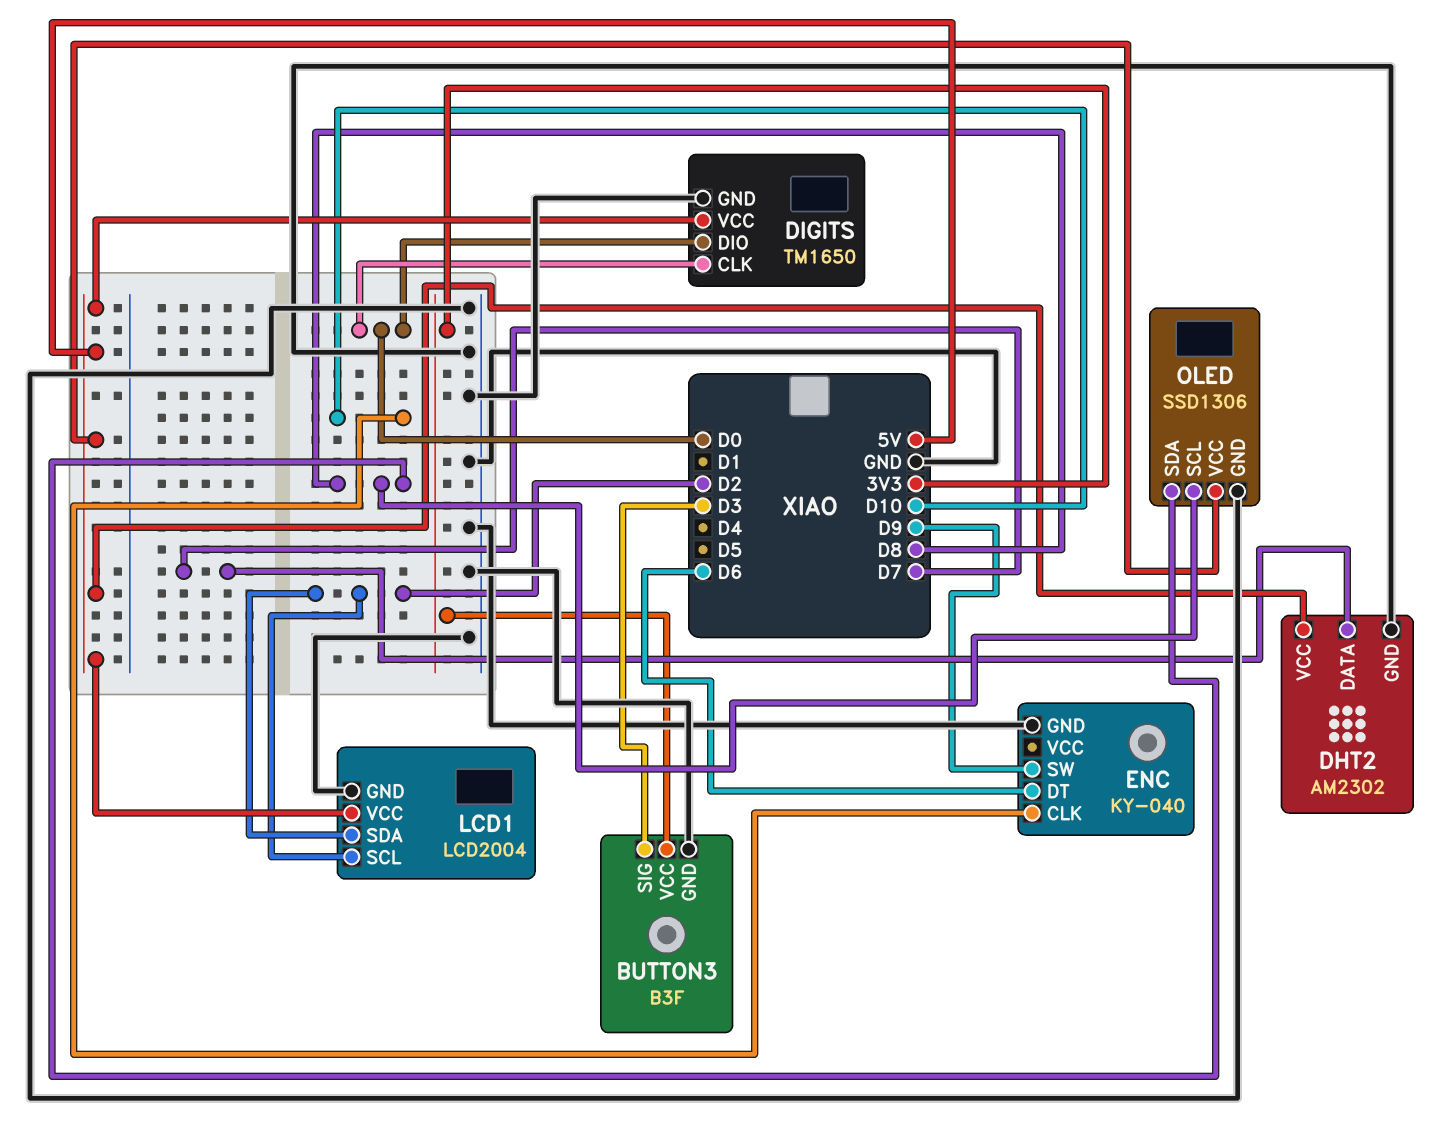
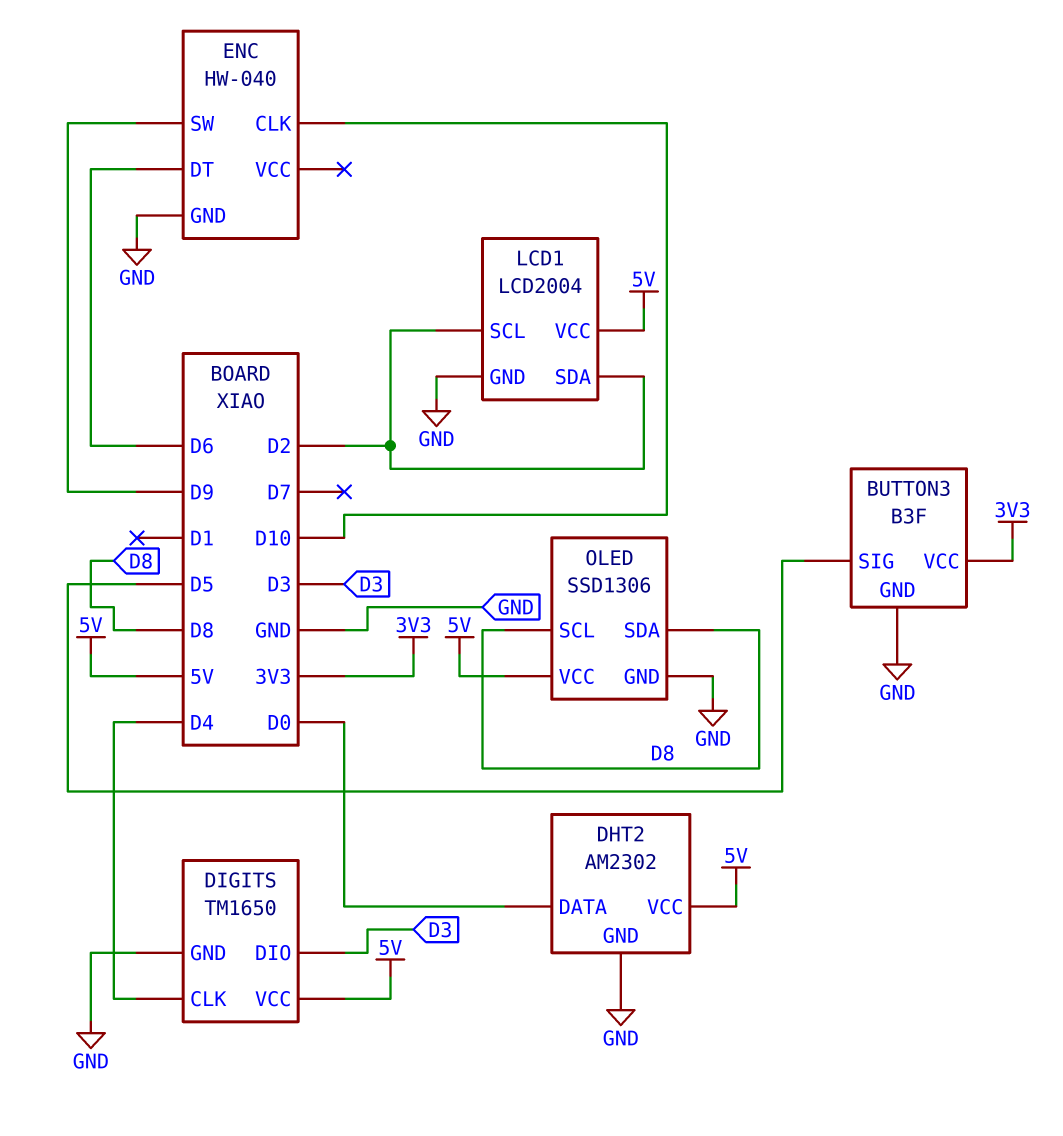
BUTTON3 pin SIG: D3 -> D5
DHT2 pin DATA: D7 -> D0
DIGITS pin CLK: D0 -> D4
DIGITS pin DIO: D0 -> D3
ENC: KY-040 -> HW-040

